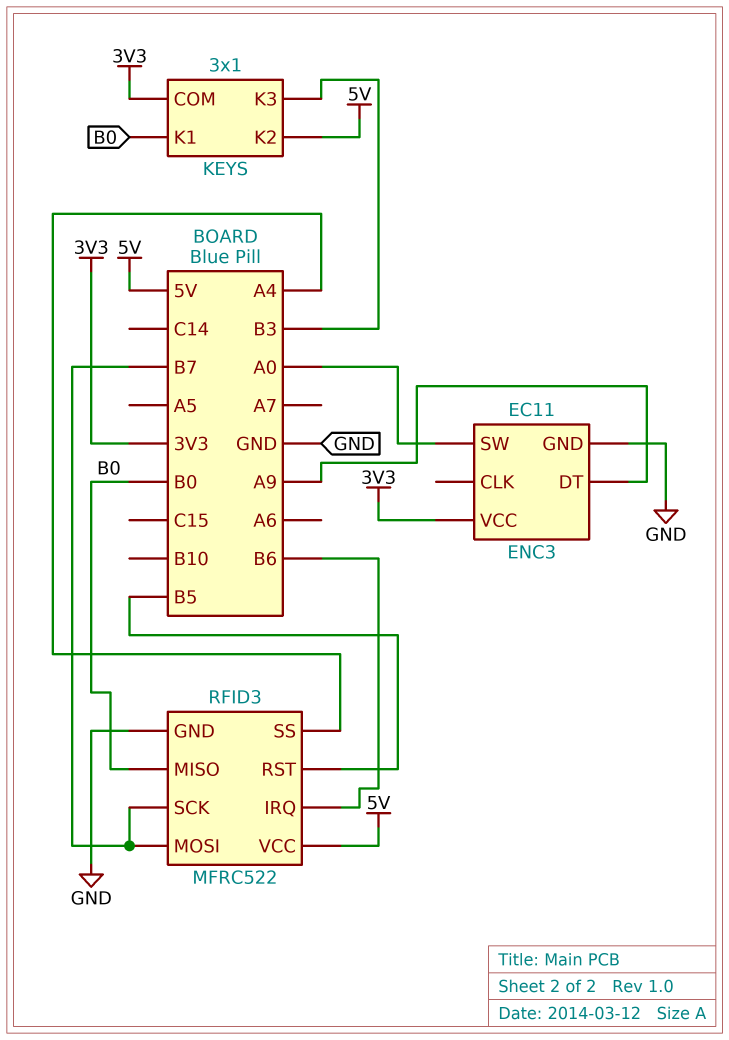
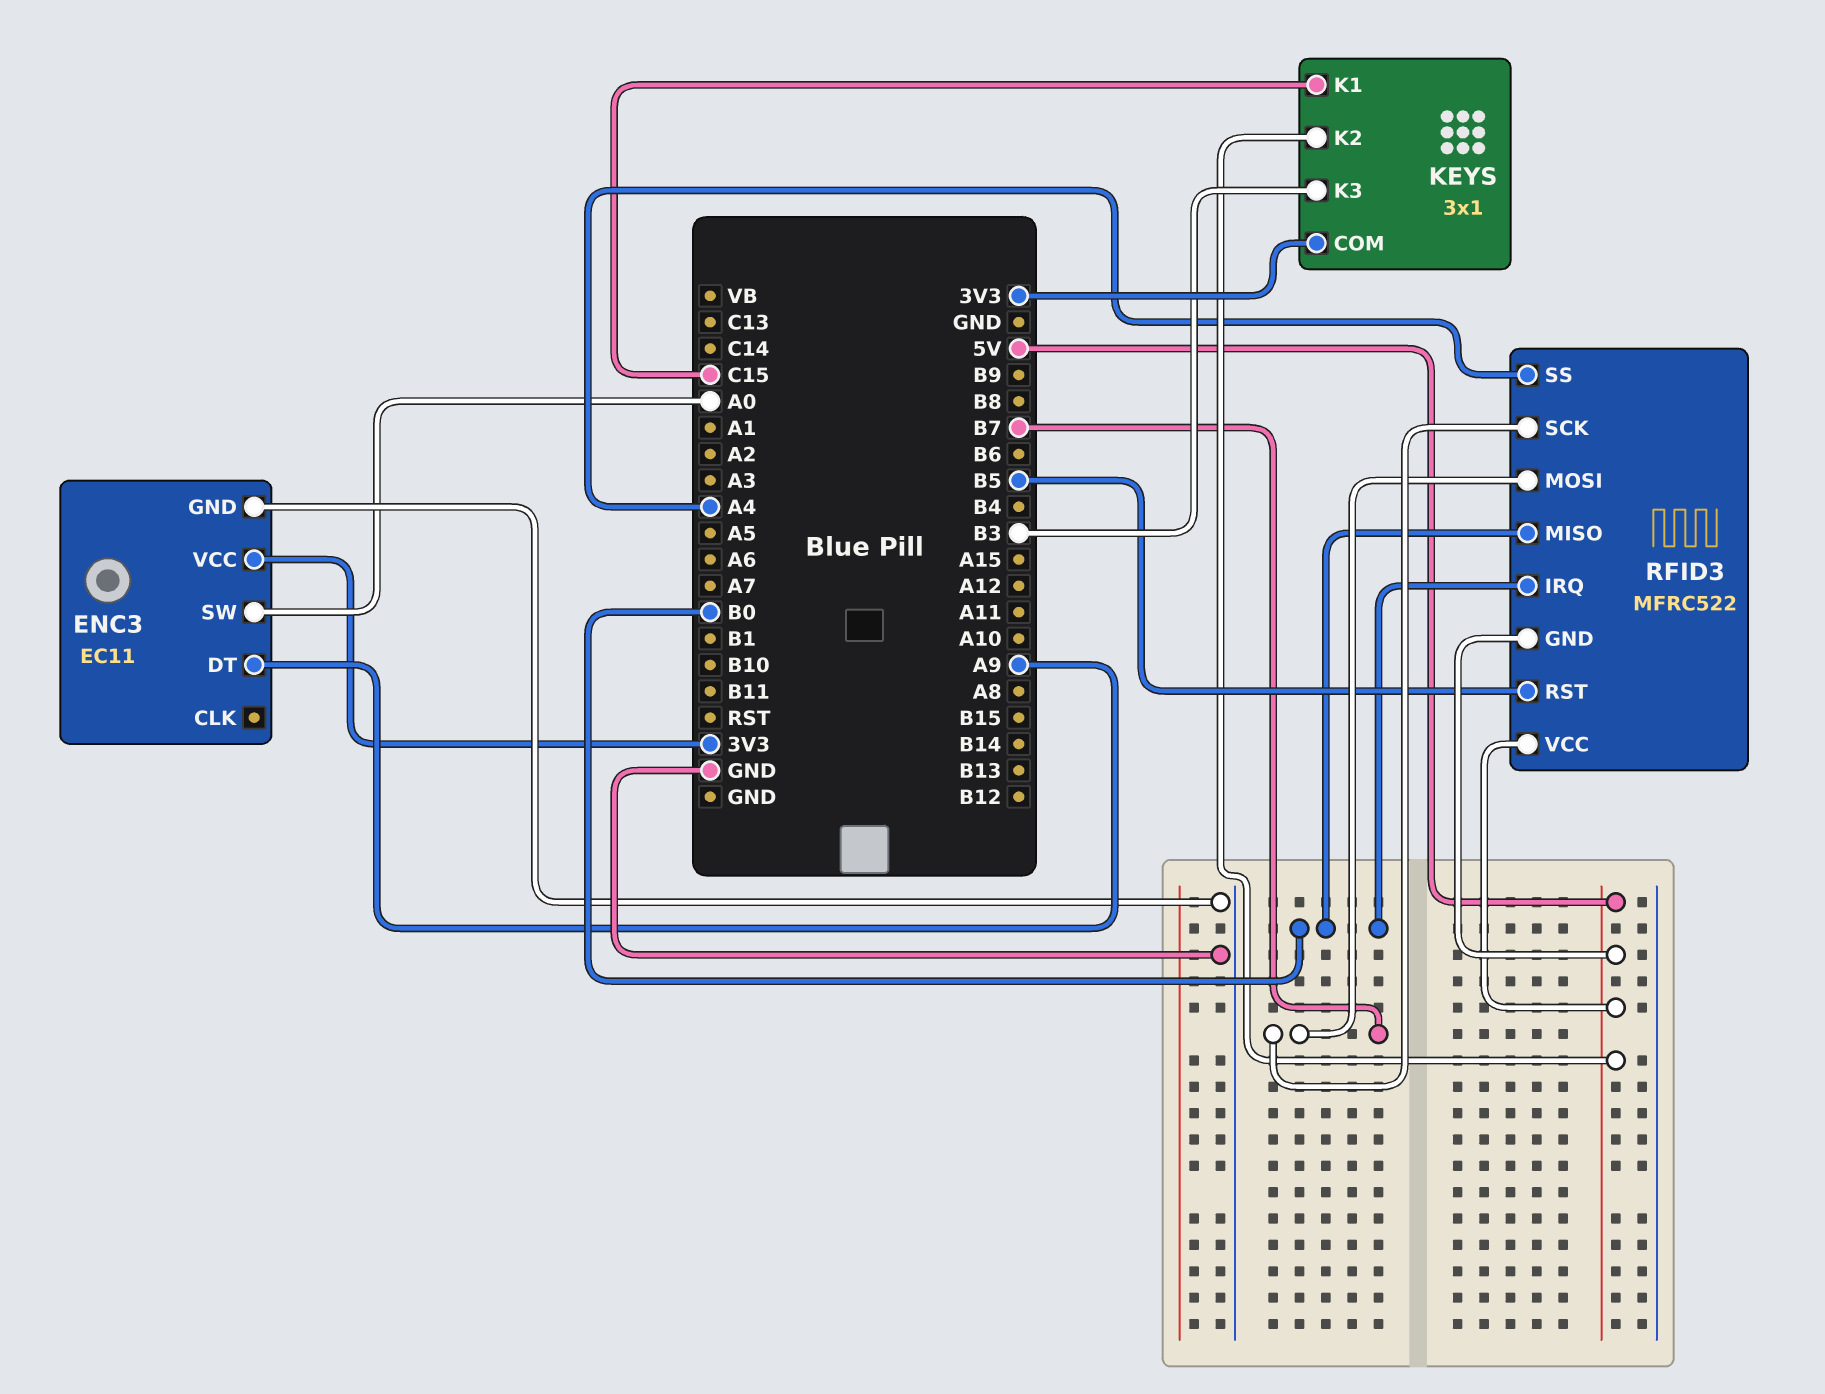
KEYS pin K1: B0 -> C15
RFID3 pin GND: GND -> 5V
RFID3 pin IRQ: B6 -> B0

